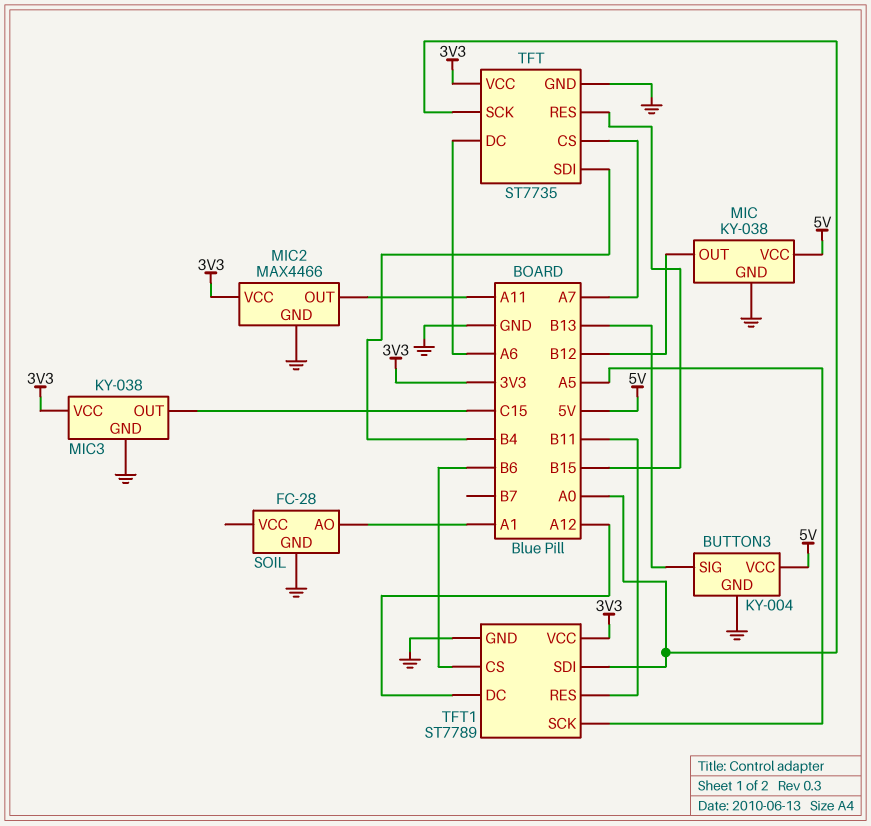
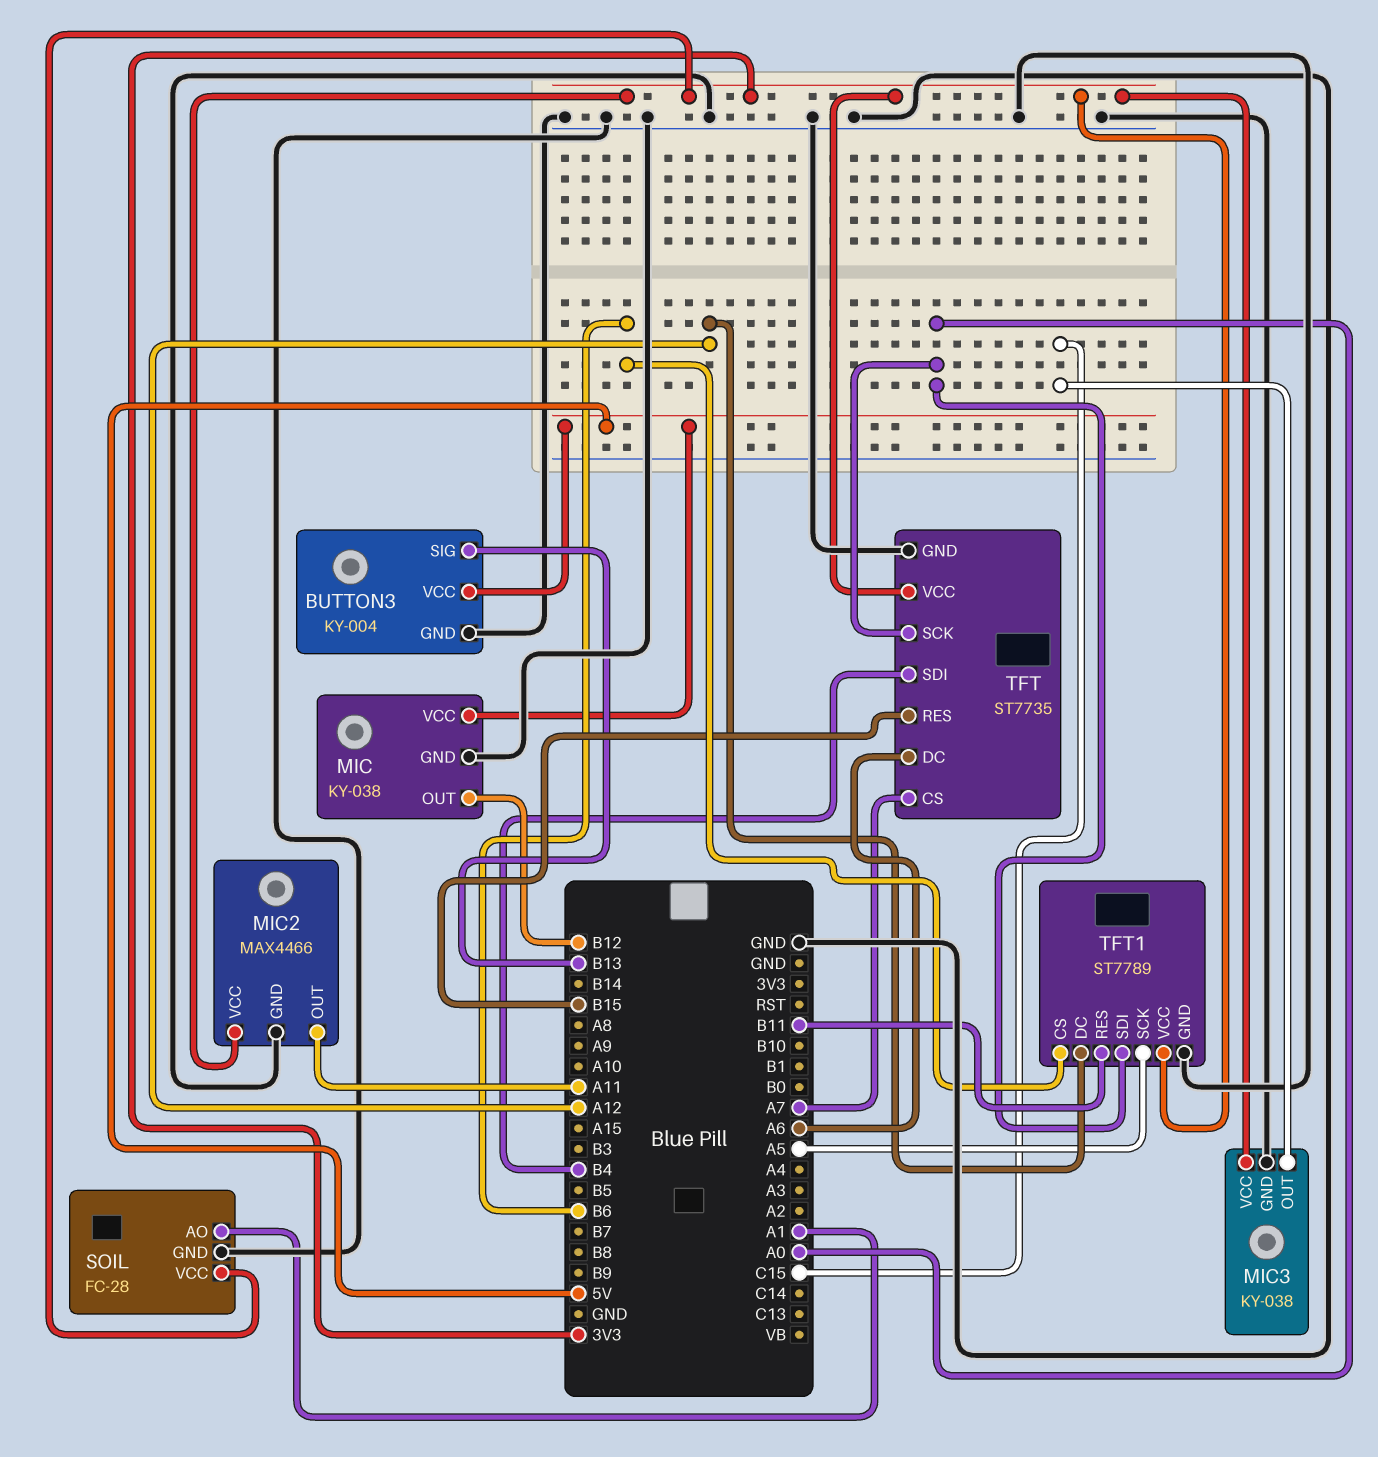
SOIL pin VCC: none -> 3V3

